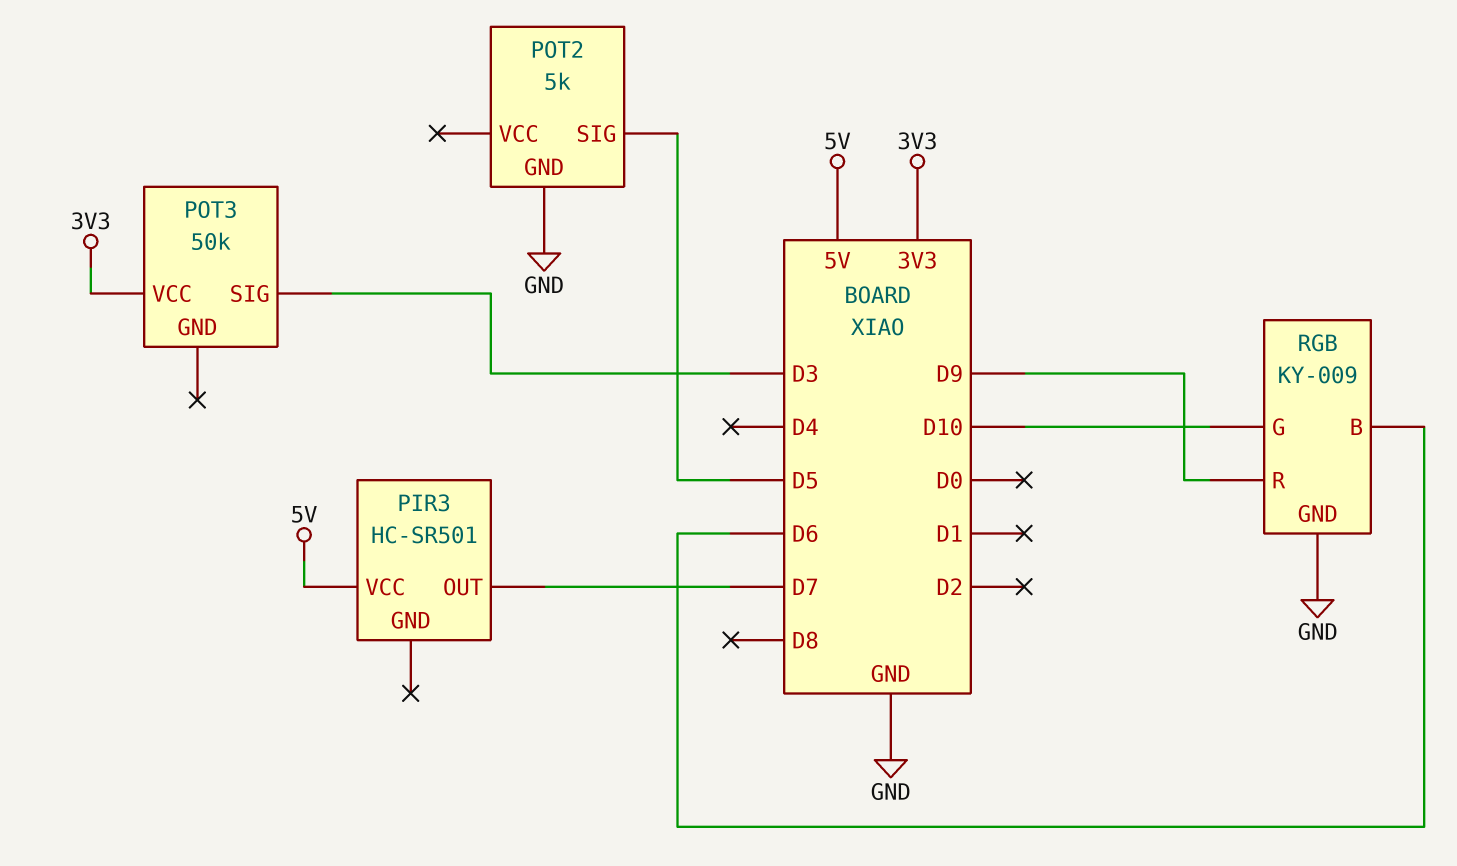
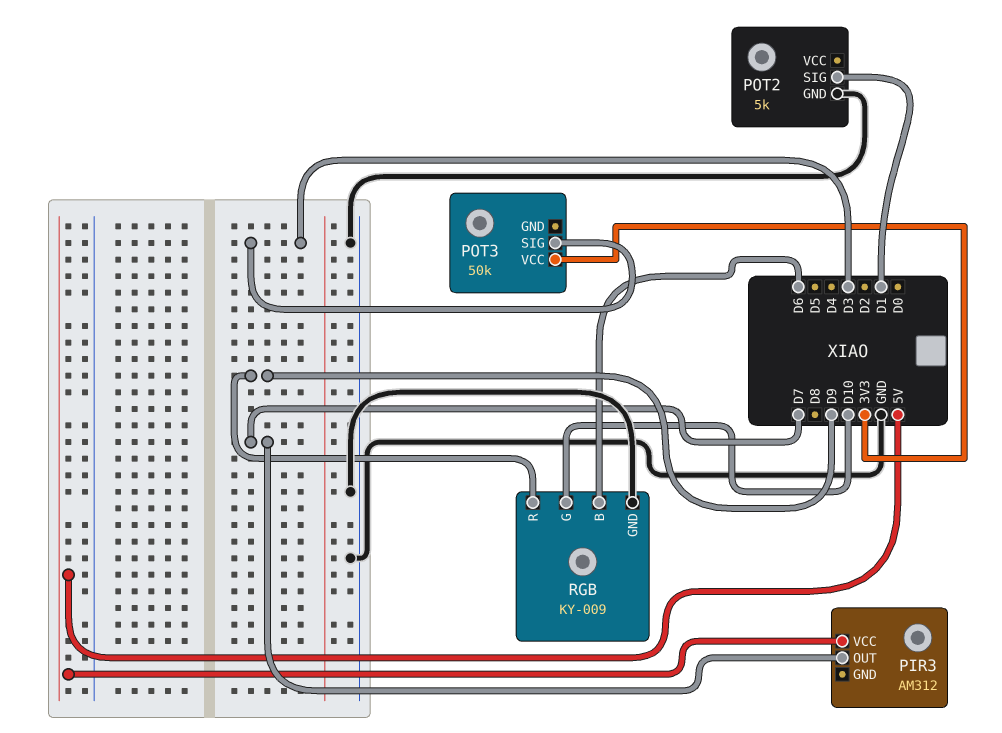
PIR3: HC-SR501 -> AM312
POT2 pin SIG: D5 -> D1

